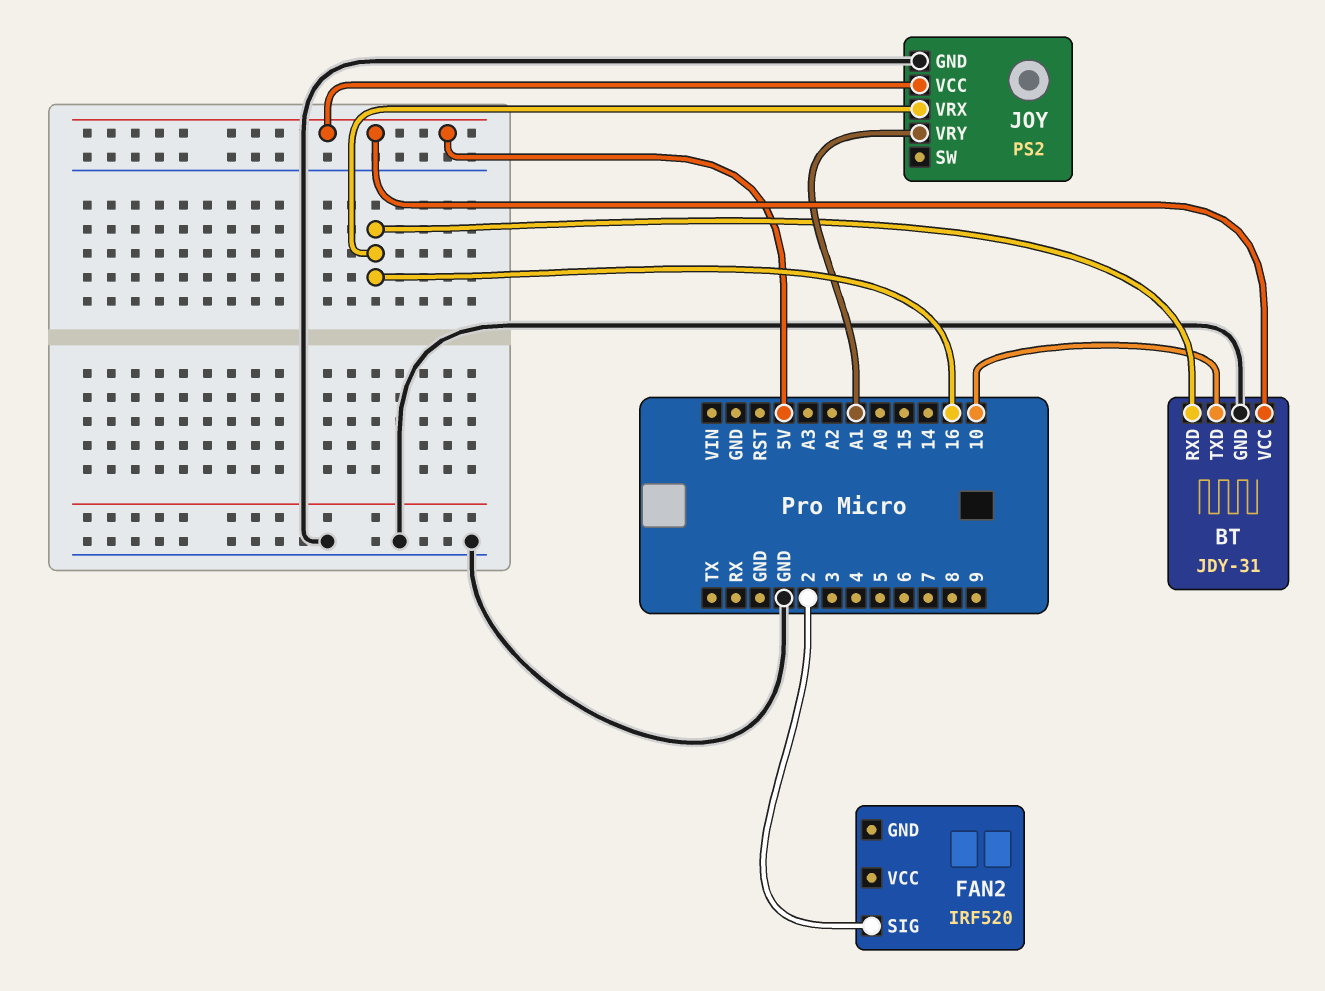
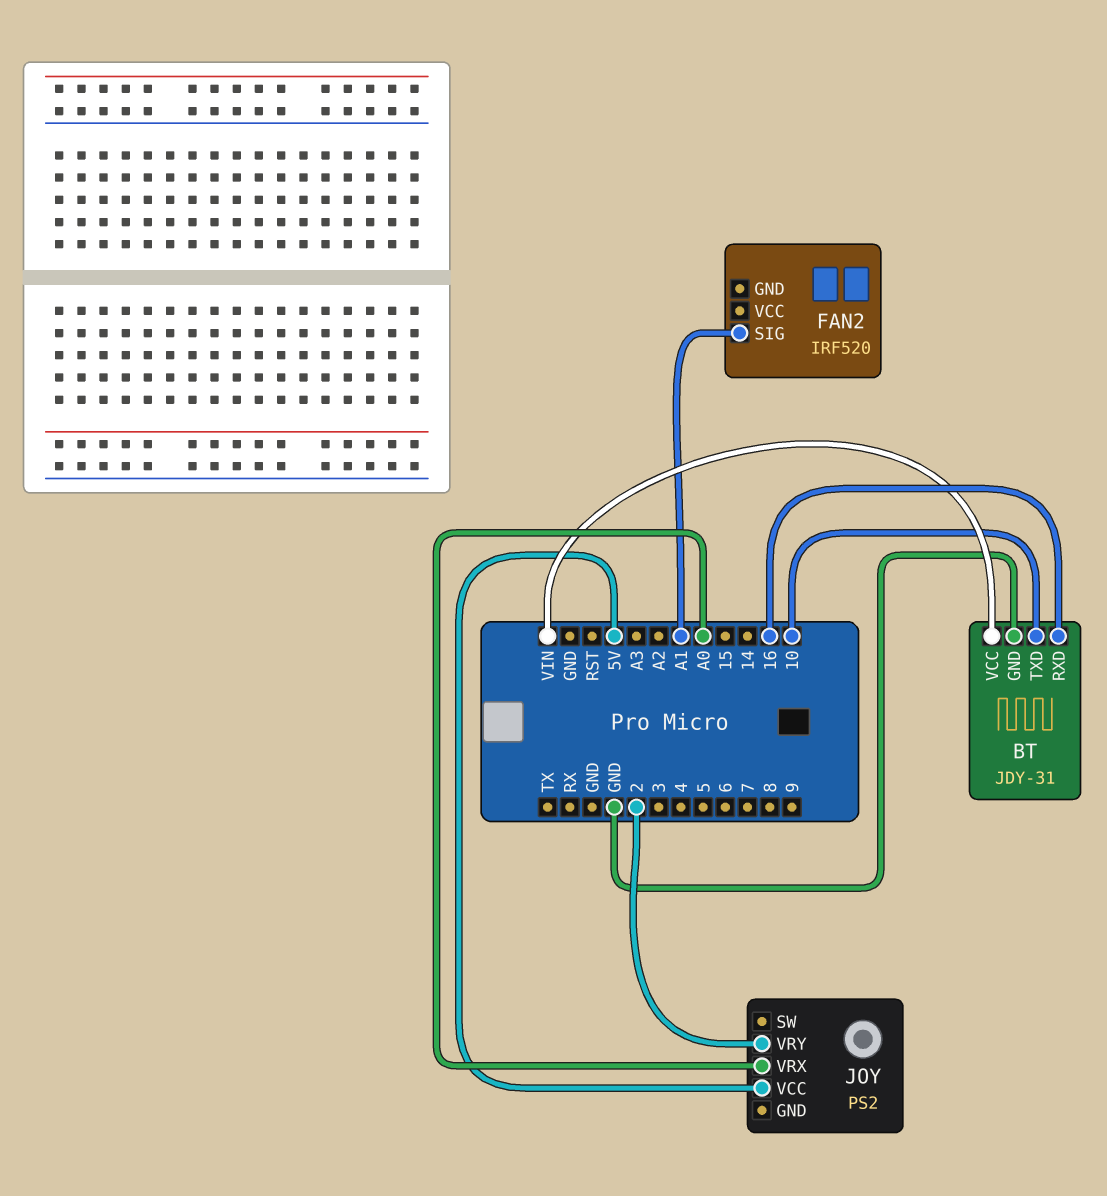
BT pin VCC: 5V -> VIN
FAN2 pin SIG: 2 -> A1
JOY pin GND: GND -> none
JOY pin VRX: 16 -> A0
JOY pin VRY: A1 -> 2

